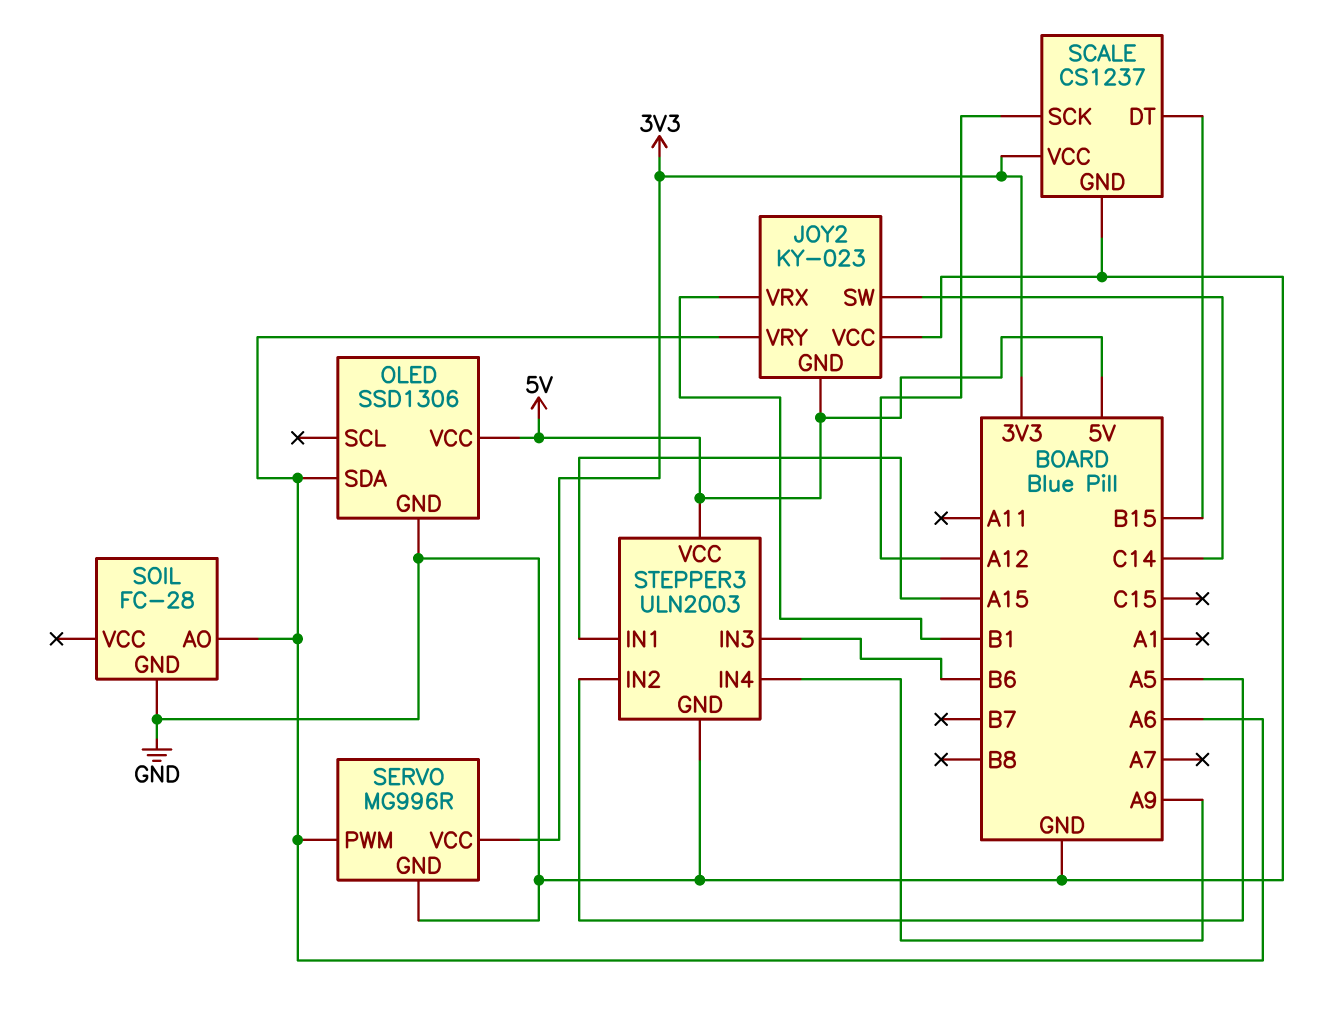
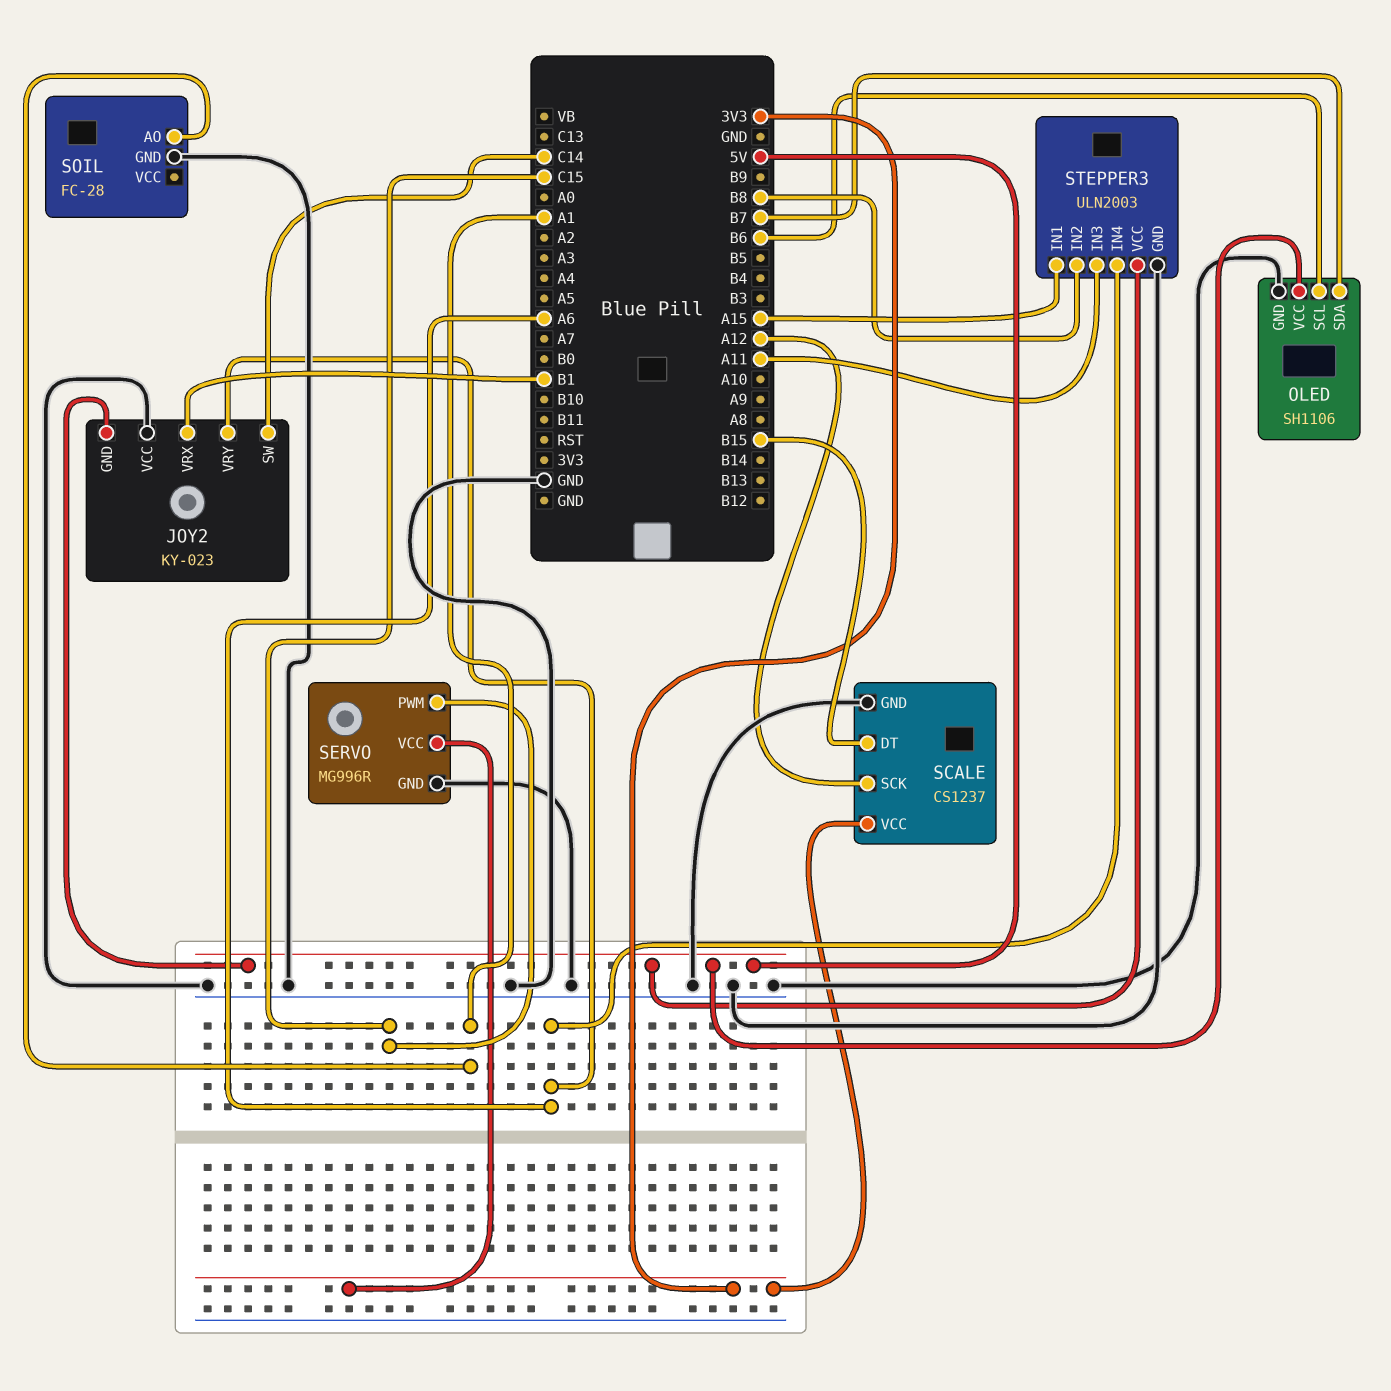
OLED: SSD1306 -> SH1106
OLED pin SCL: none -> B6
OLED pin SDA: A6 -> B7
SERVO pin PWM: A6 -> C15
SOIL pin AO: A6 -> A1
STEPPER3 pin IN2: A5 -> B8
STEPPER3 pin IN3: B6 -> A11
STEPPER3 pin IN4: A9 -> A6

